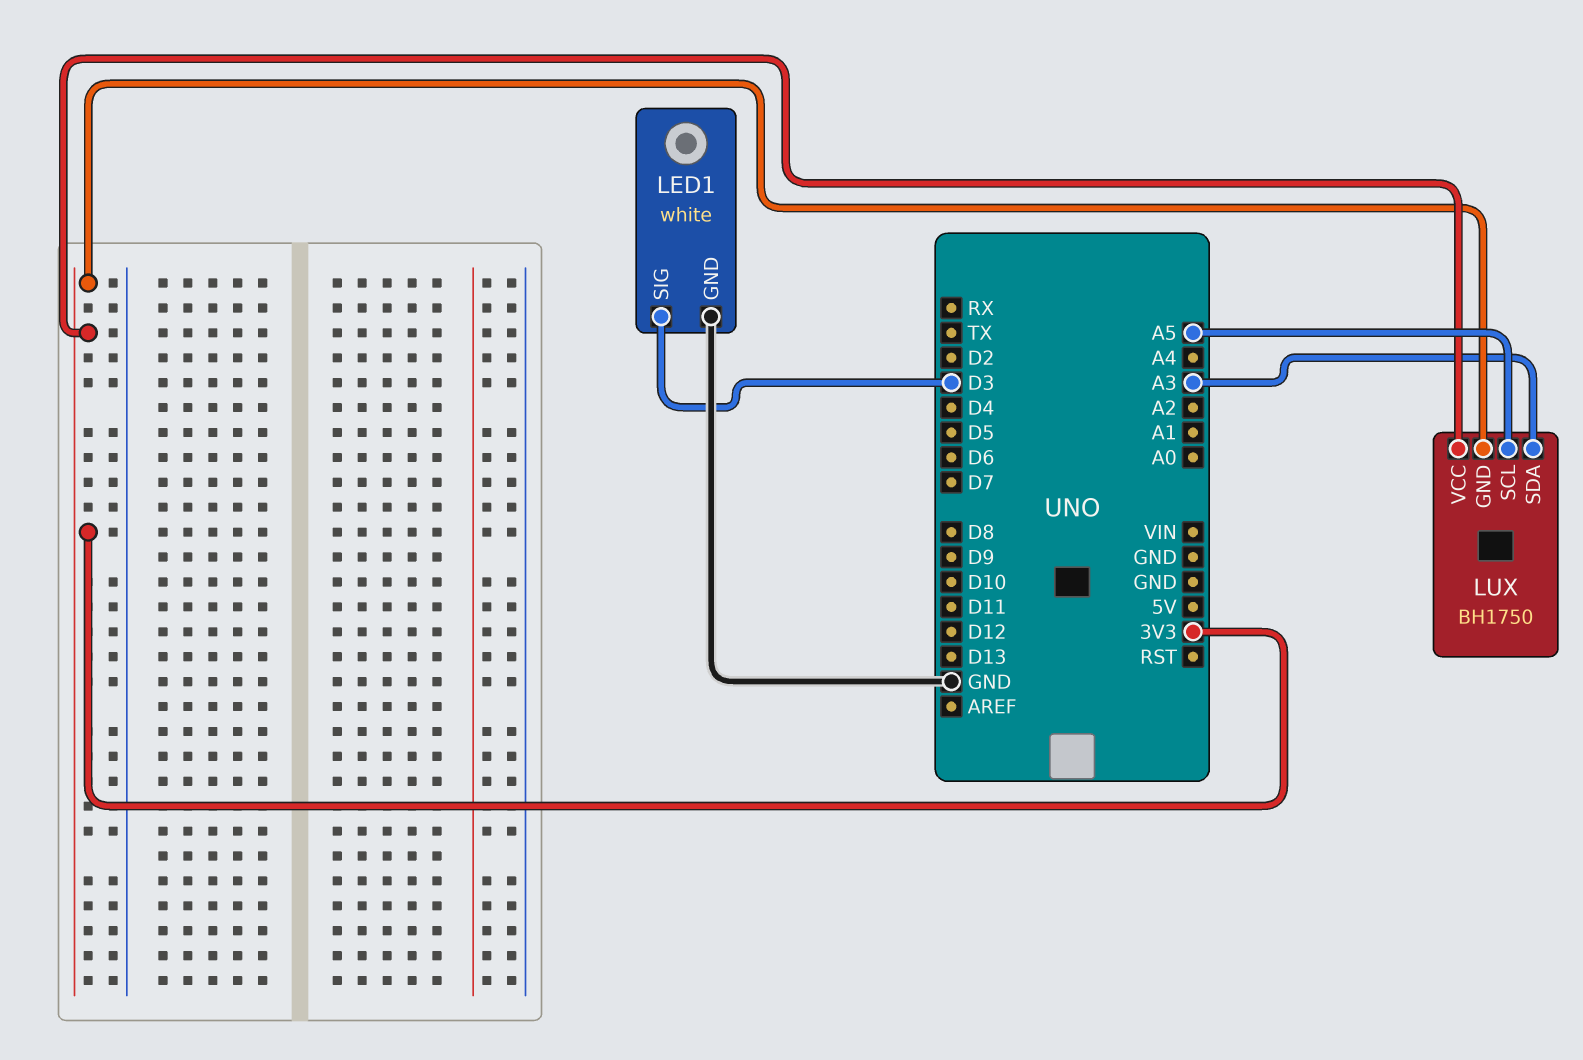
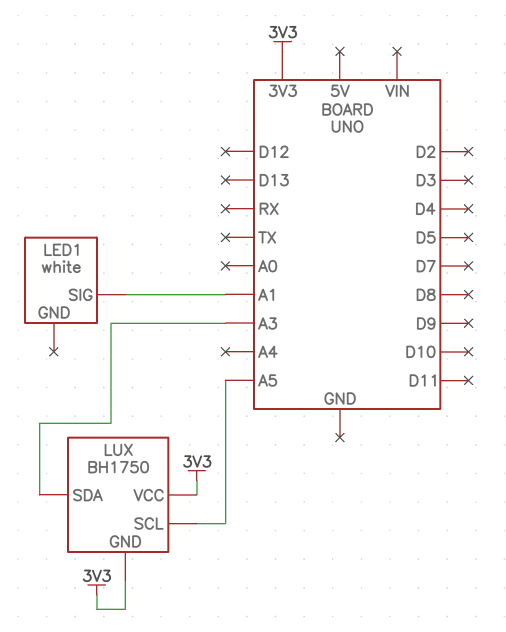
LED1 pin GND: GND -> none
LED1 pin SIG: D3 -> A1

